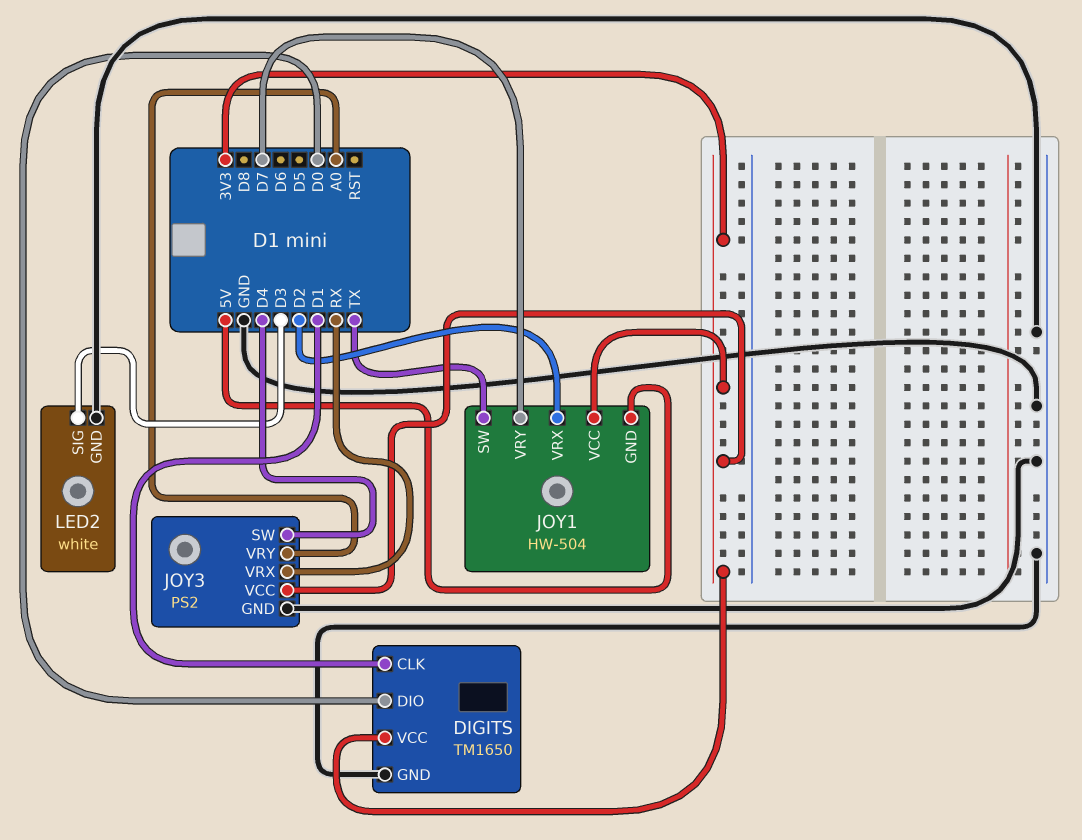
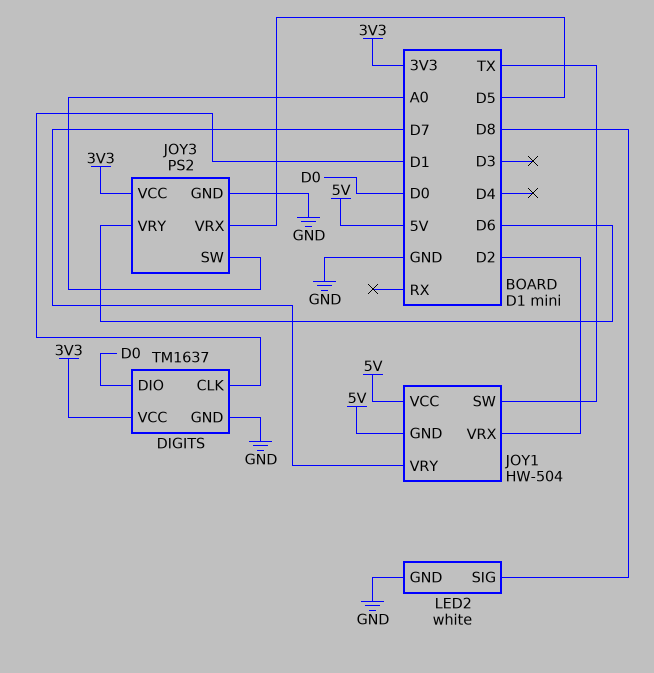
DIGITS: TM1650 -> TM1637
JOY1 pin VCC: 3V3 -> 5V
JOY3 pin SW: D4 -> A0
JOY3 pin VRX: RX -> D5
JOY3 pin VRY: A0 -> D6
LED2 pin SIG: D3 -> D8

